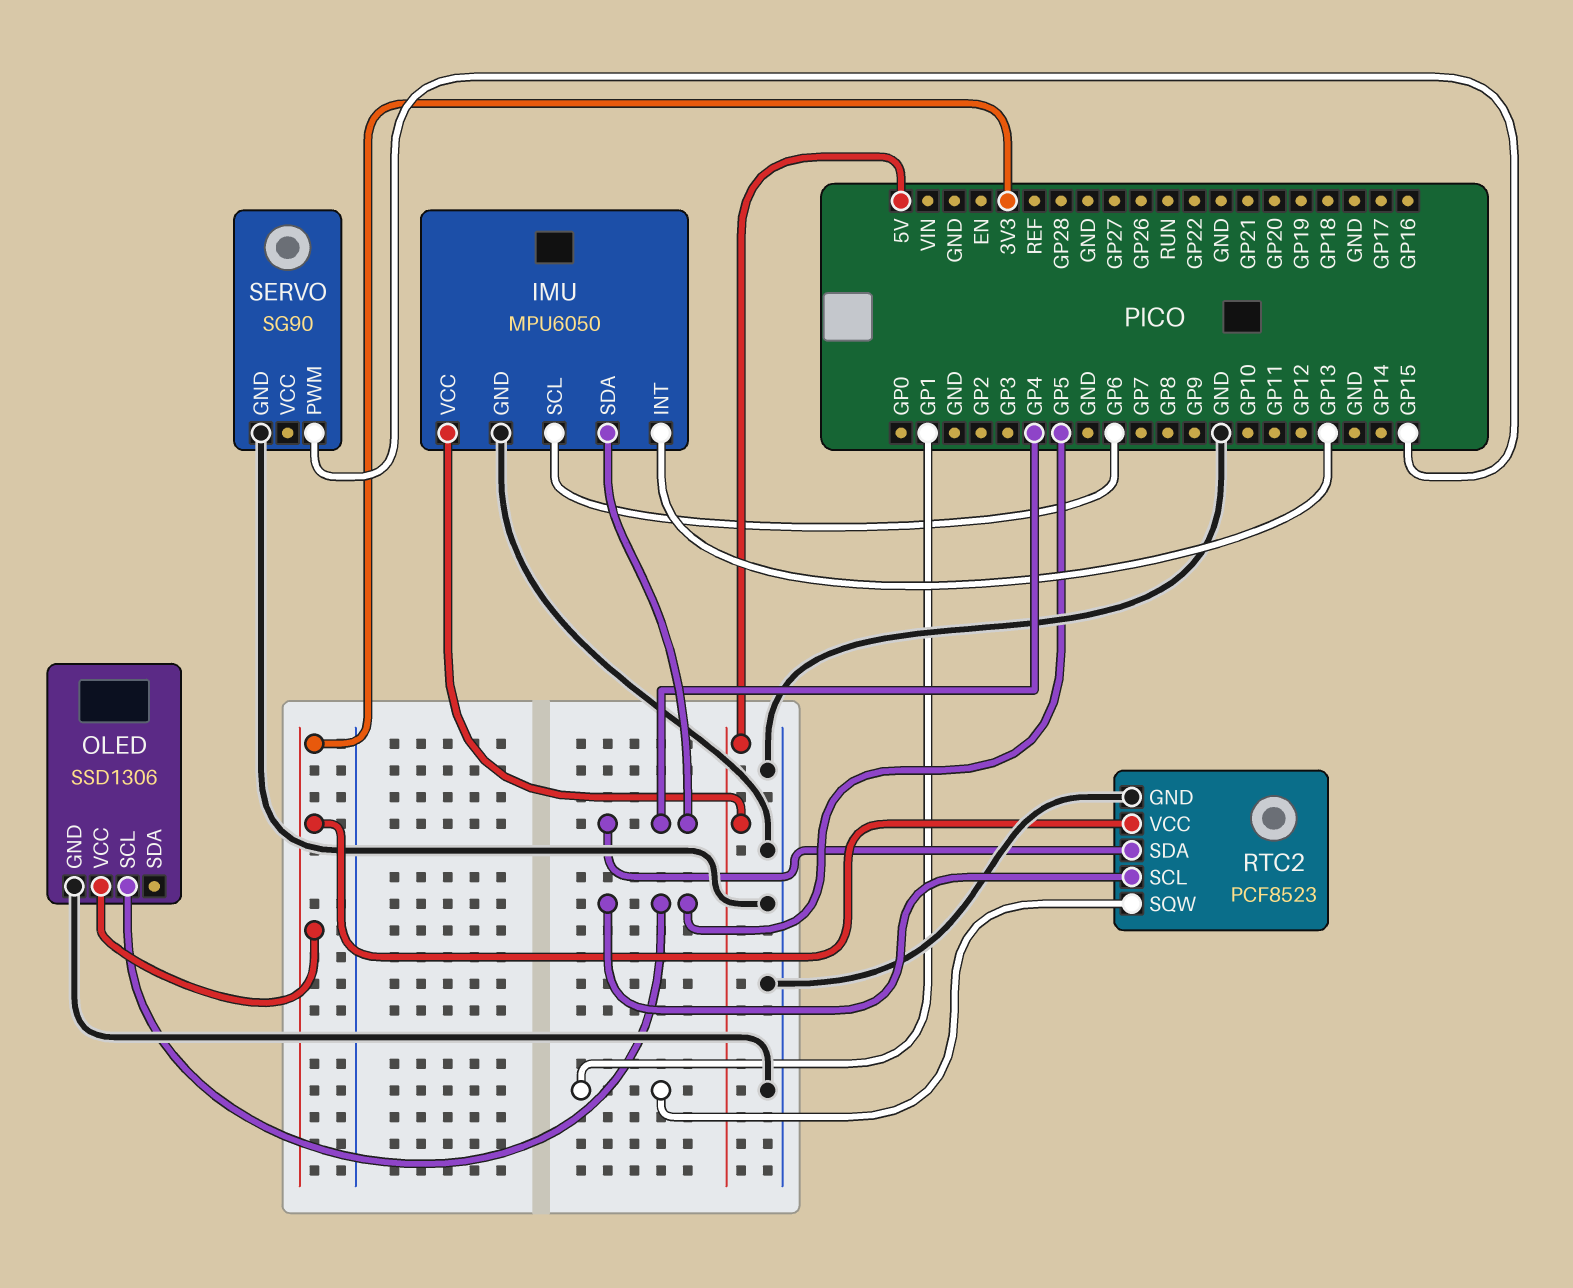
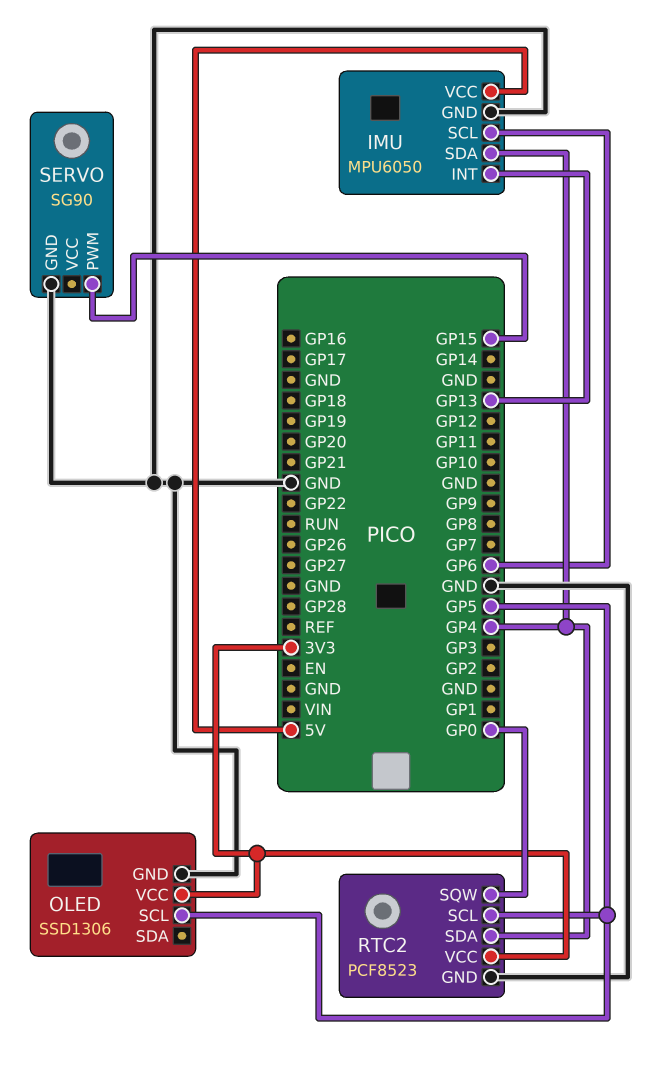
RTC2 pin SQW: GP1 -> GP0

